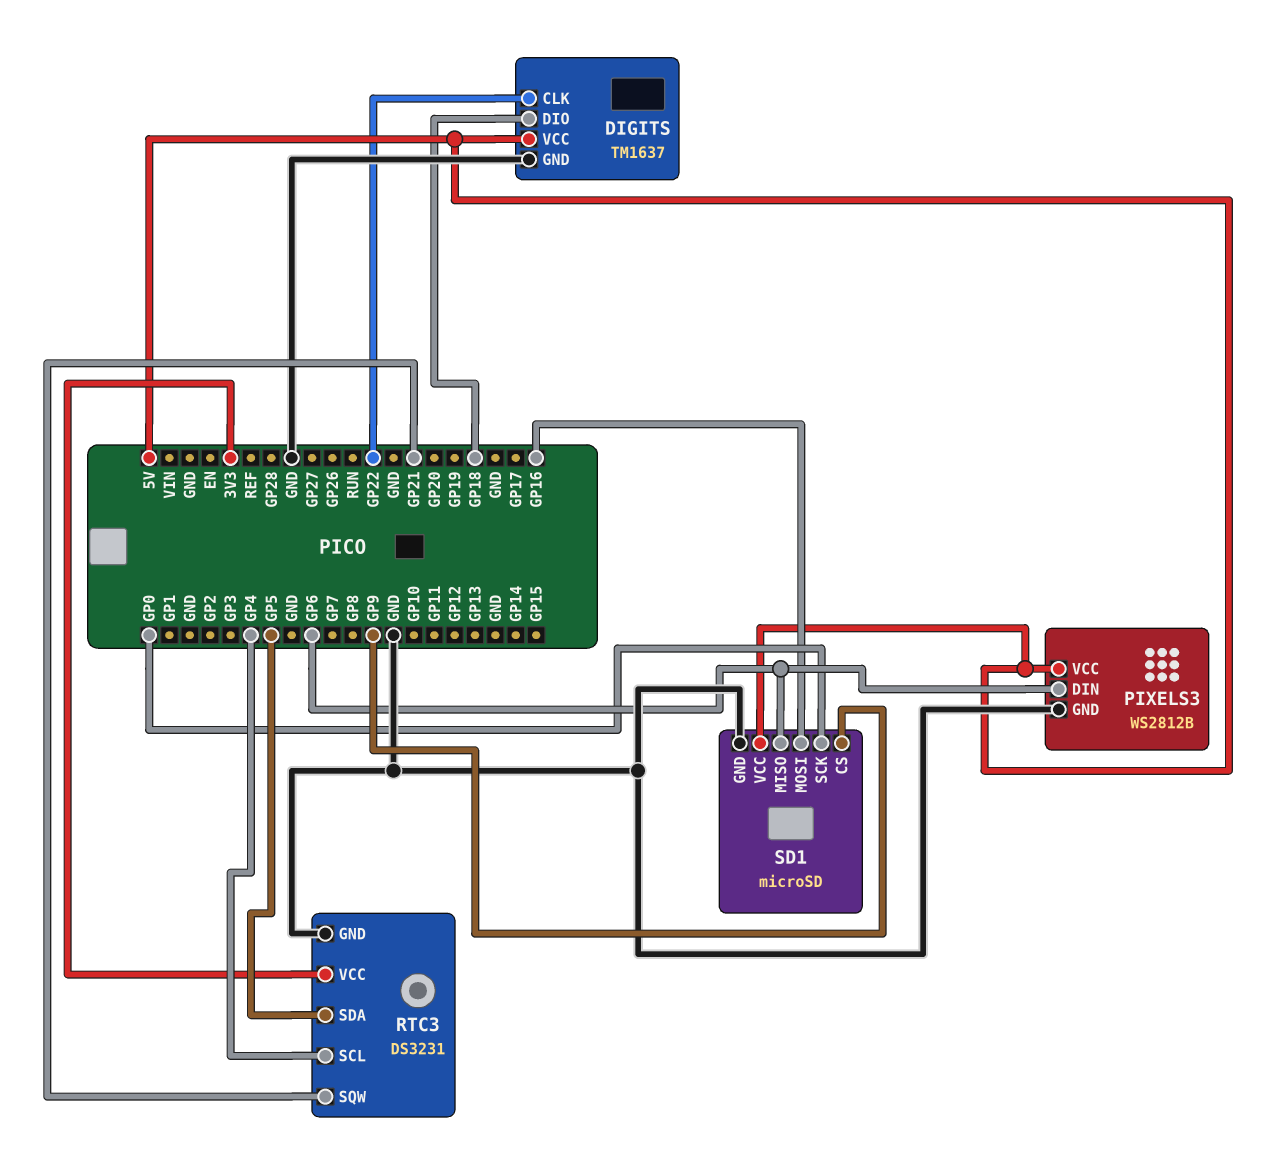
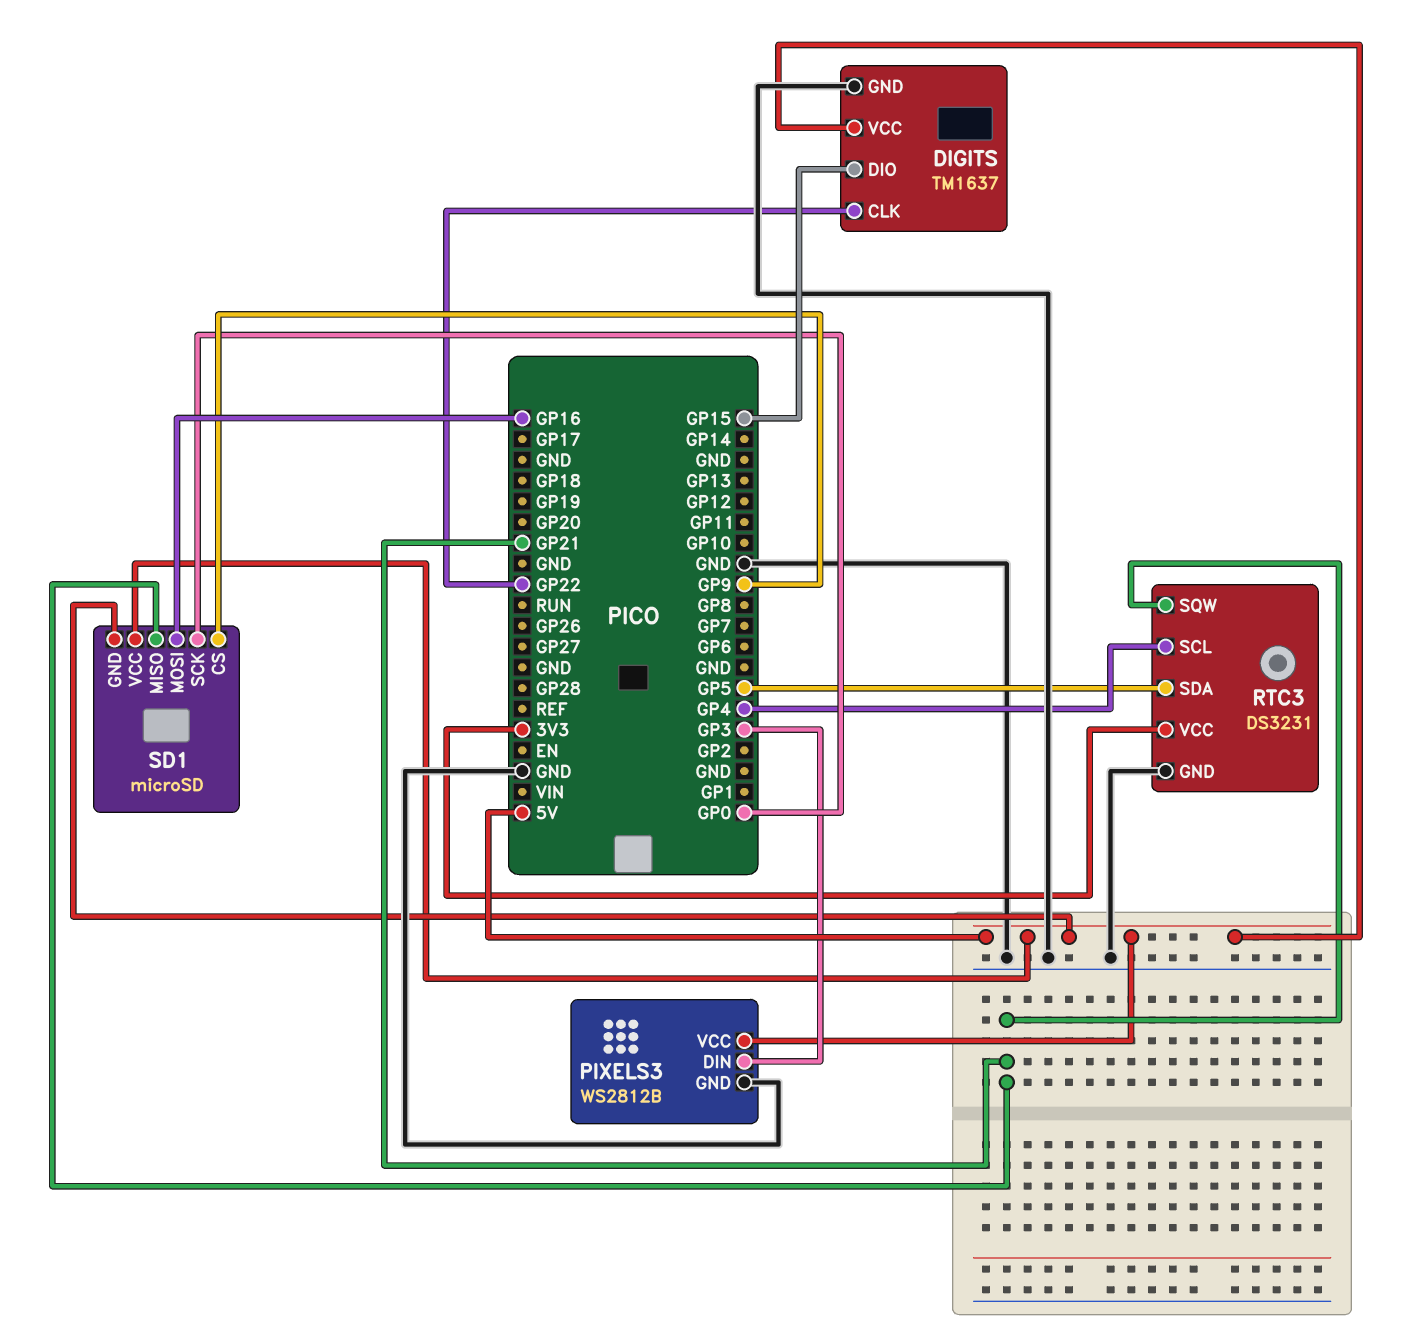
DIGITS pin DIO: GP18 -> GP15
PIXELS3 pin DIN: GP6 -> GP3
SD1 pin GND: GND -> 5V
SD1 pin MISO: GP6 -> GP21

